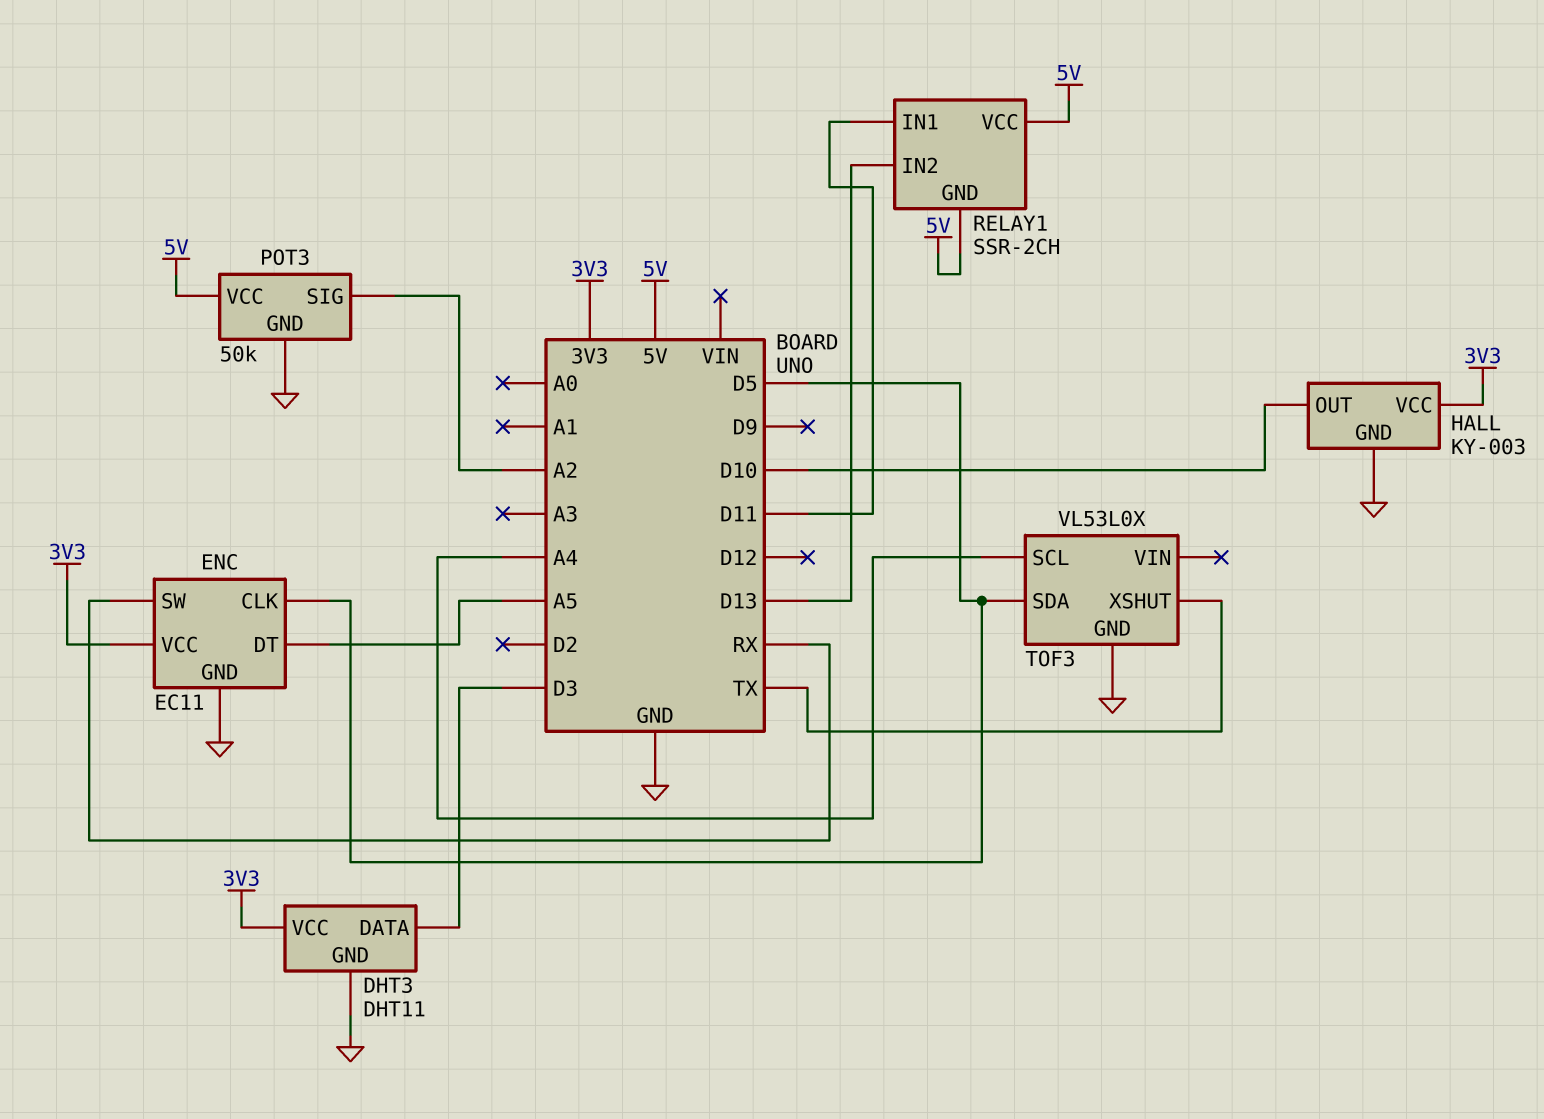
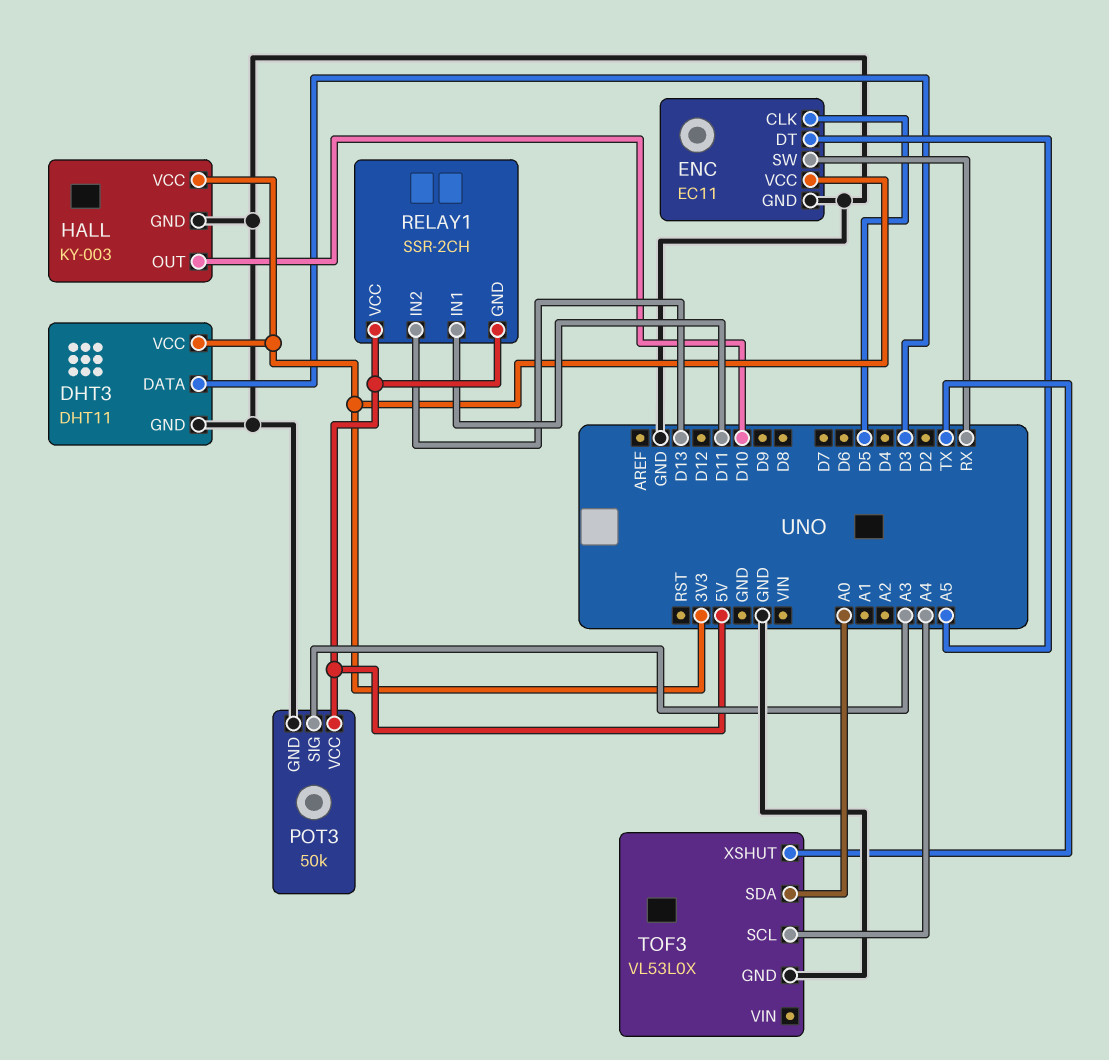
POT3 pin SIG: A2 -> A3
TOF3 pin SDA: D5 -> A0

